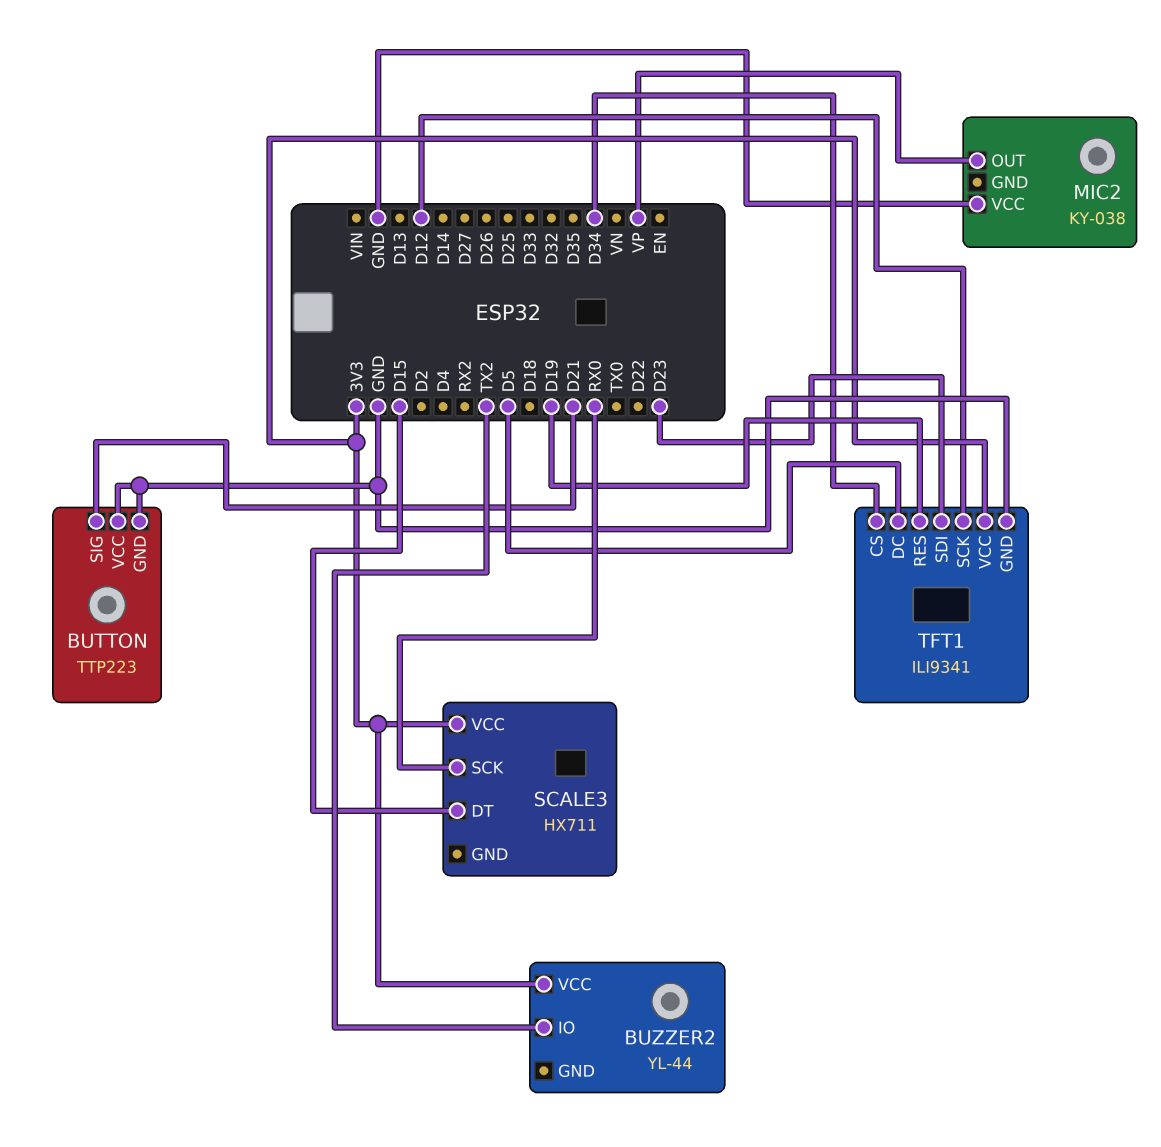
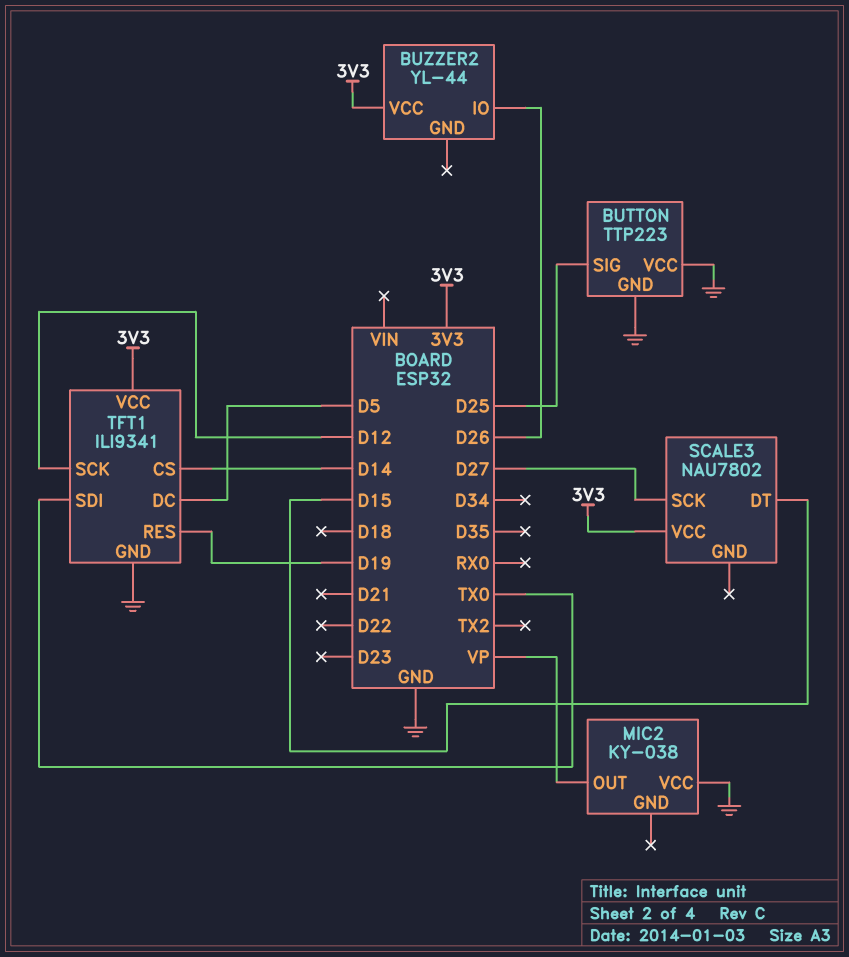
BUTTON pin SIG: D21 -> D25
BUZZER2 pin IO: TX2 -> D26
SCALE3: HX711 -> NAU7802
SCALE3 pin SCK: RX0 -> D27
TFT1 pin CS: D34 -> D14
TFT1 pin SDI: D23 -> TX0

